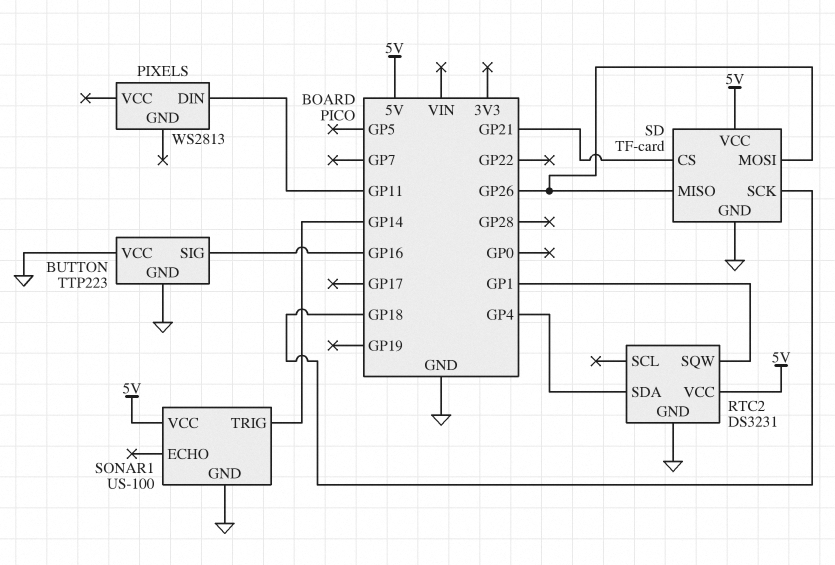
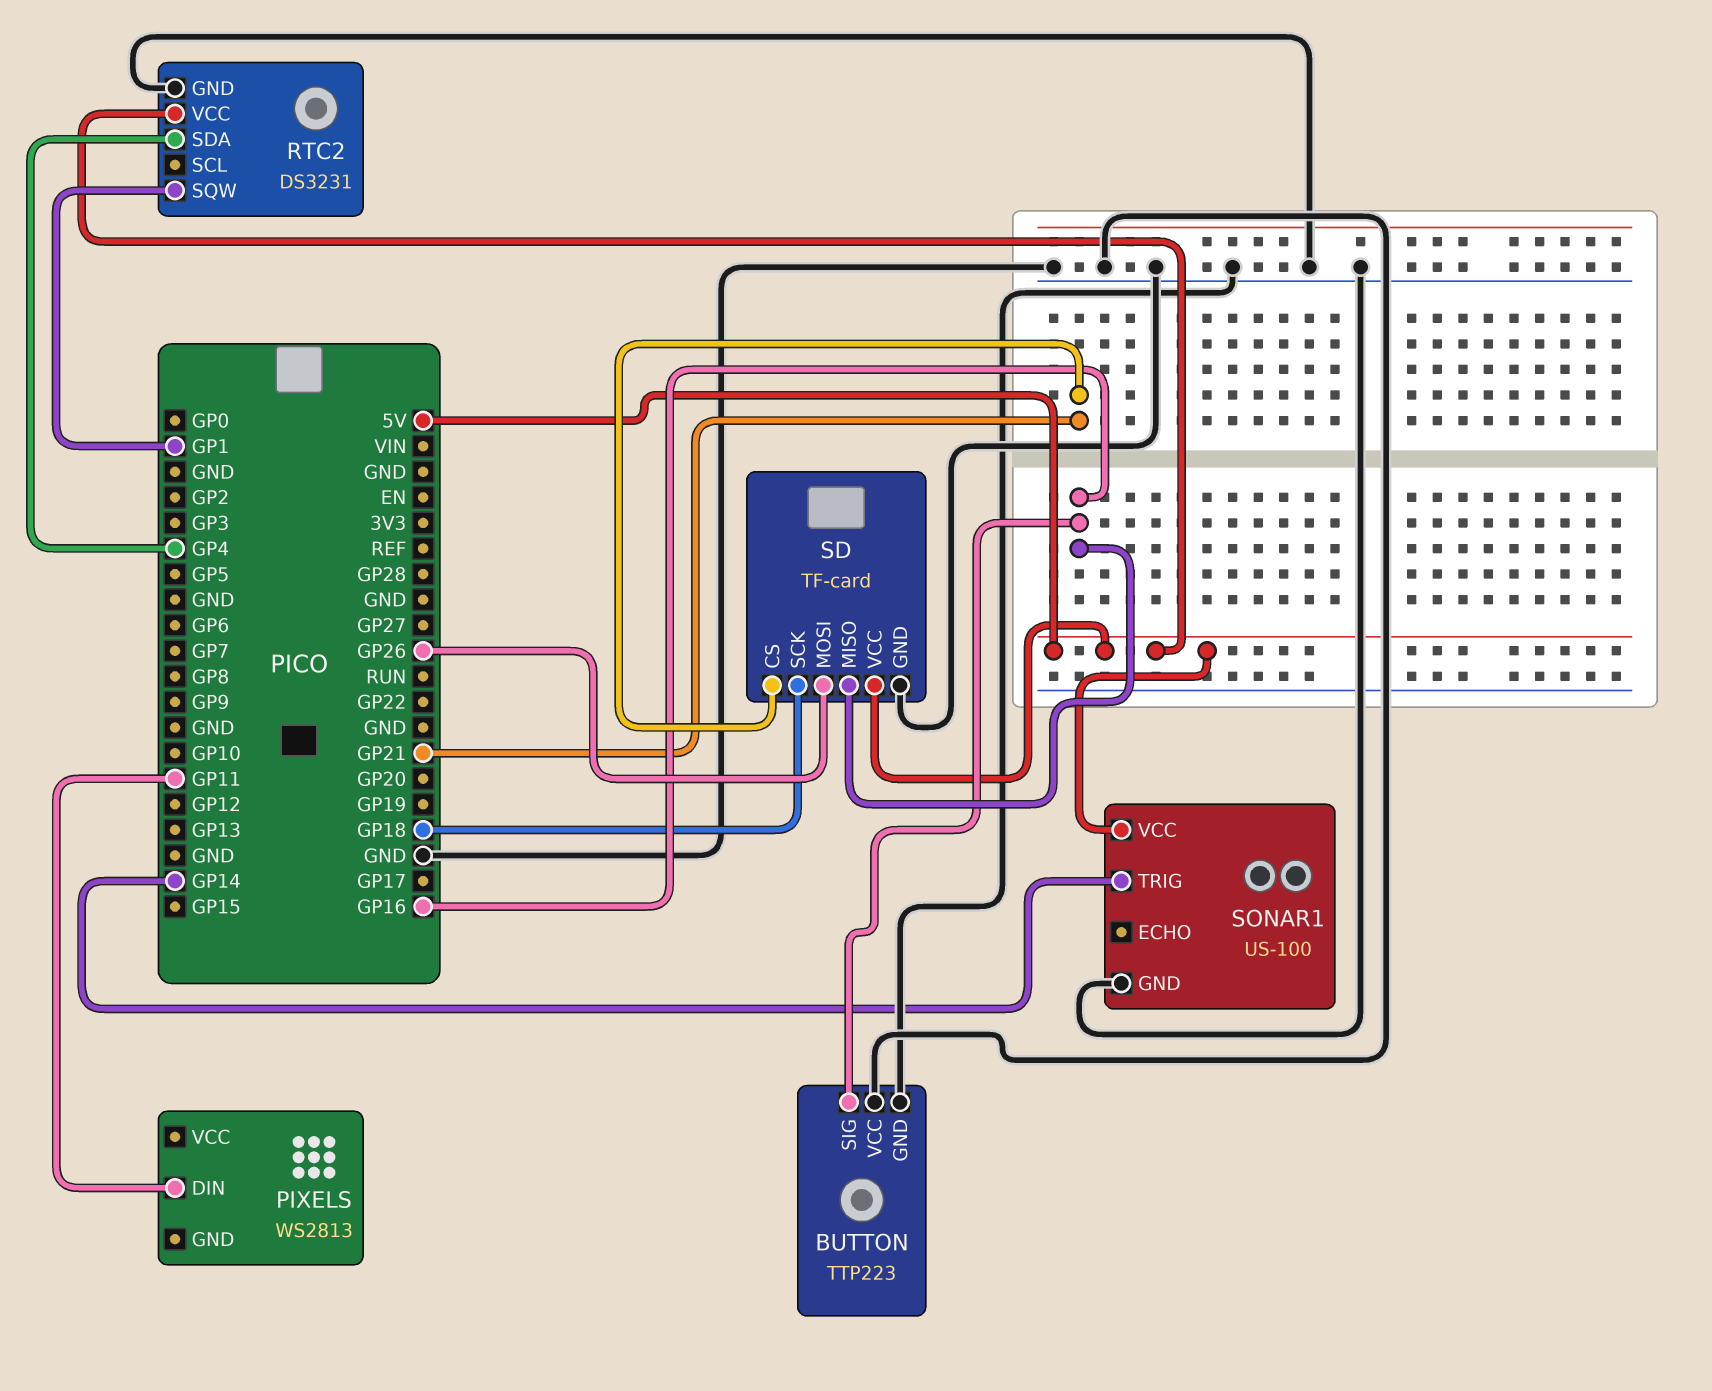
SD pin MISO: GP26 -> GP16

